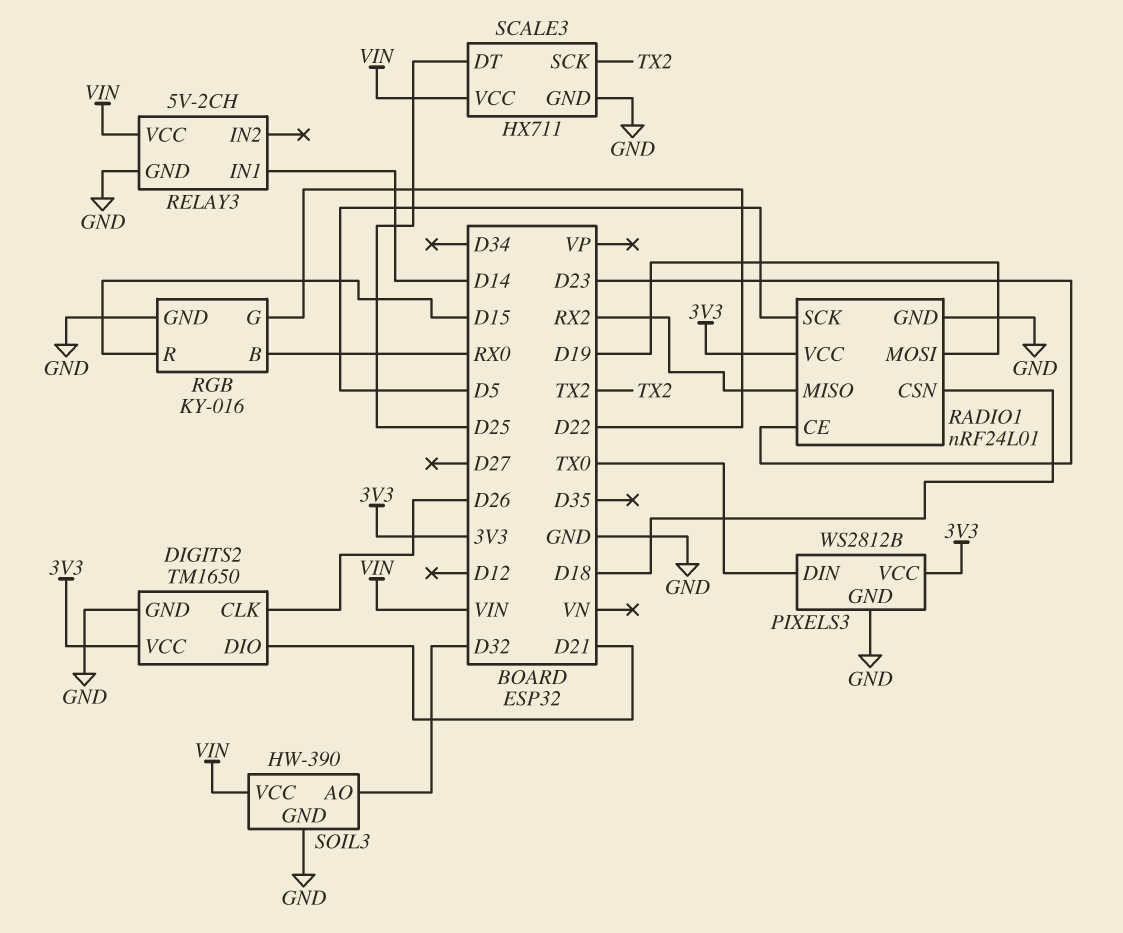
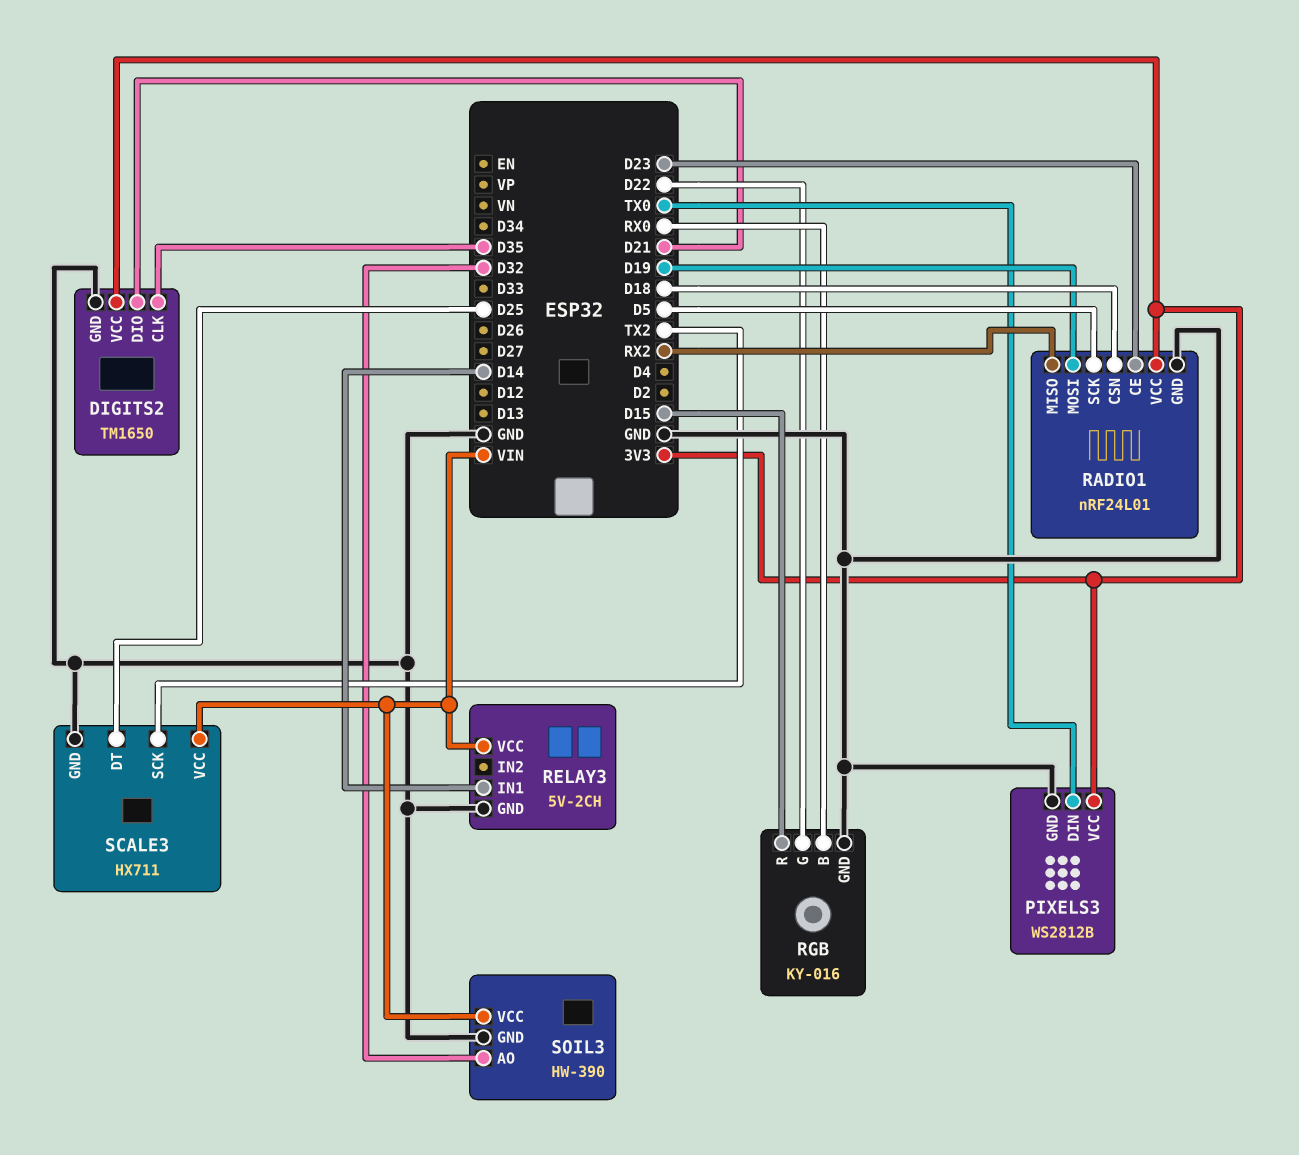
DIGITS2 pin CLK: D26 -> D35

